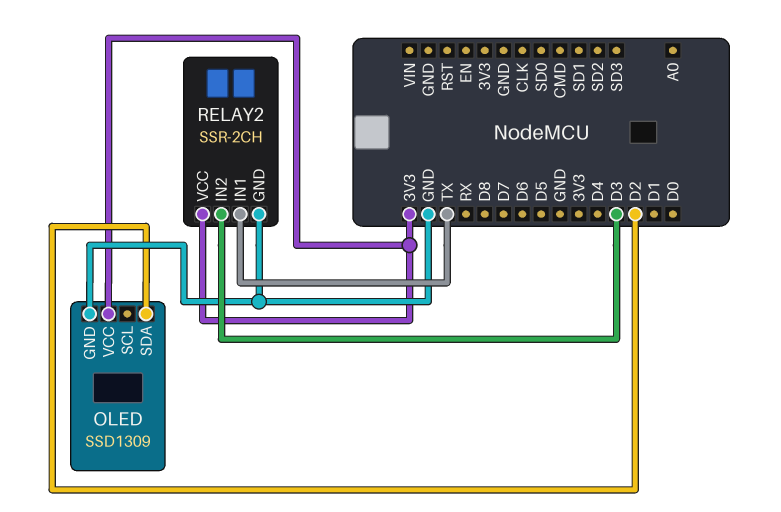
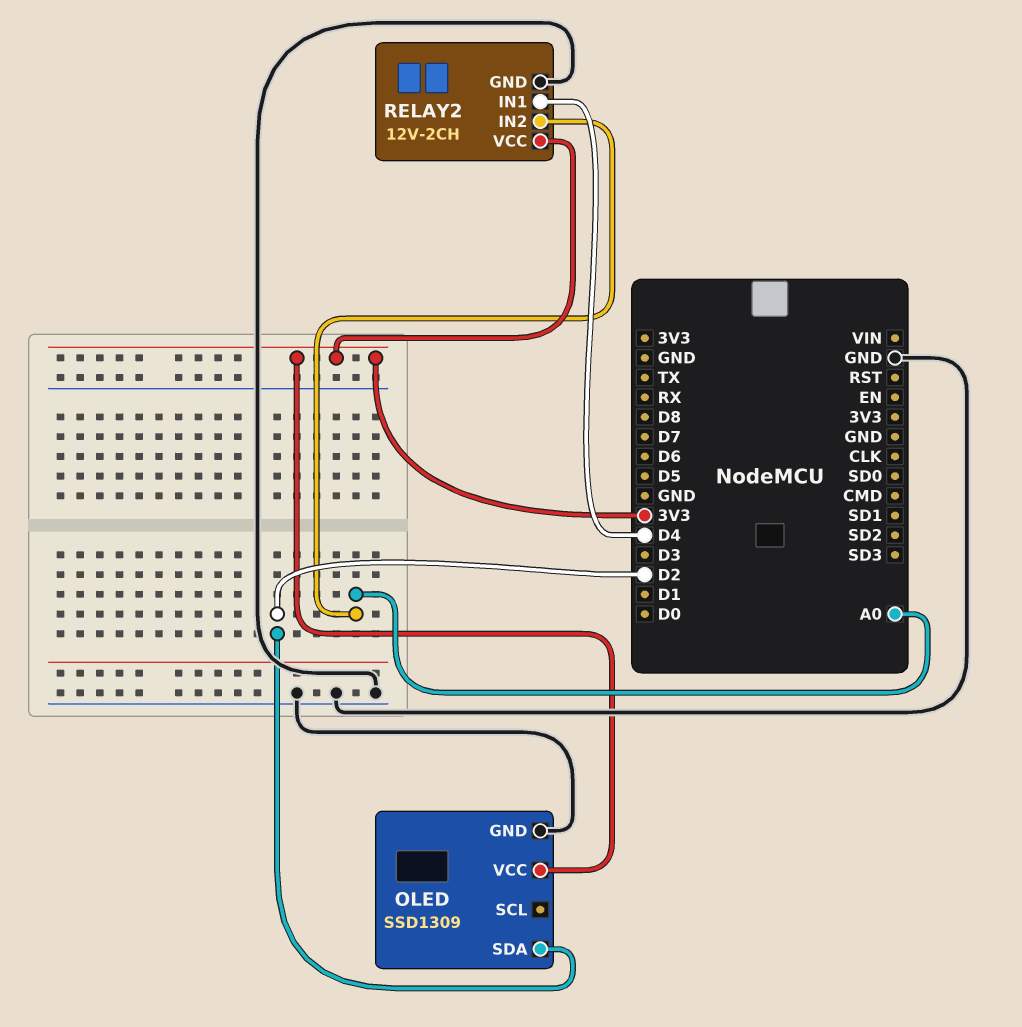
RELAY2: SSR-2CH -> 12V-2CH
RELAY2 pin IN1: TX -> D4
RELAY2 pin IN2: D3 -> A0

